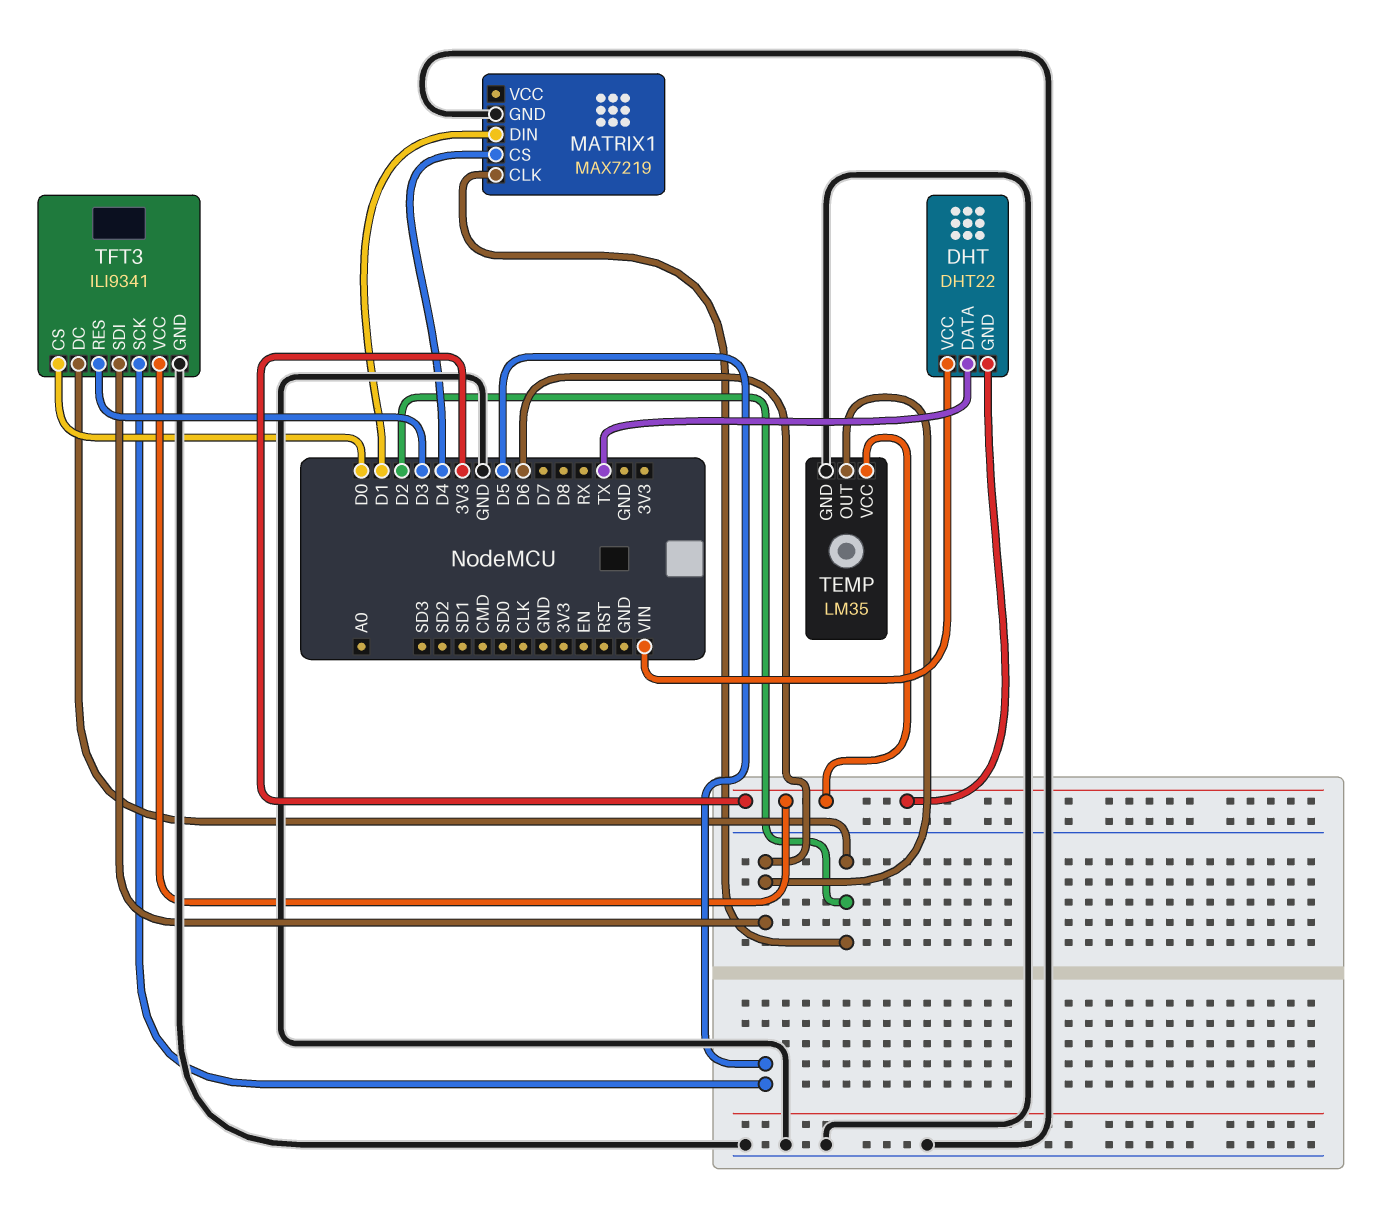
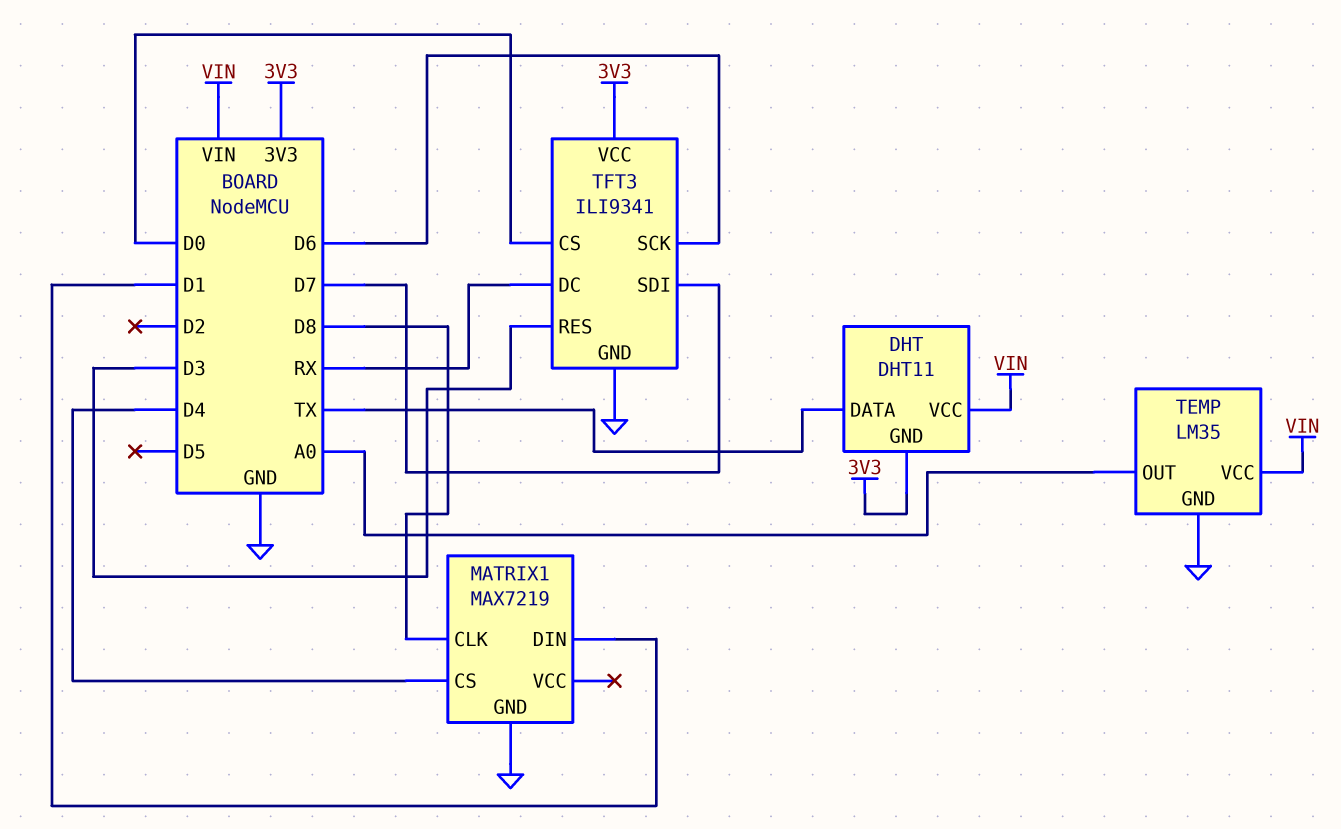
DHT: DHT22 -> DHT11
MATRIX1 pin CLK: D2 -> D8
TEMP pin OUT: D6 -> A0
TEMP pin VCC: 3V3 -> VIN
TFT3 pin DC: D2 -> RX
TFT3 pin SCK: D5 -> D6
TFT3 pin SDI: D6 -> D7

